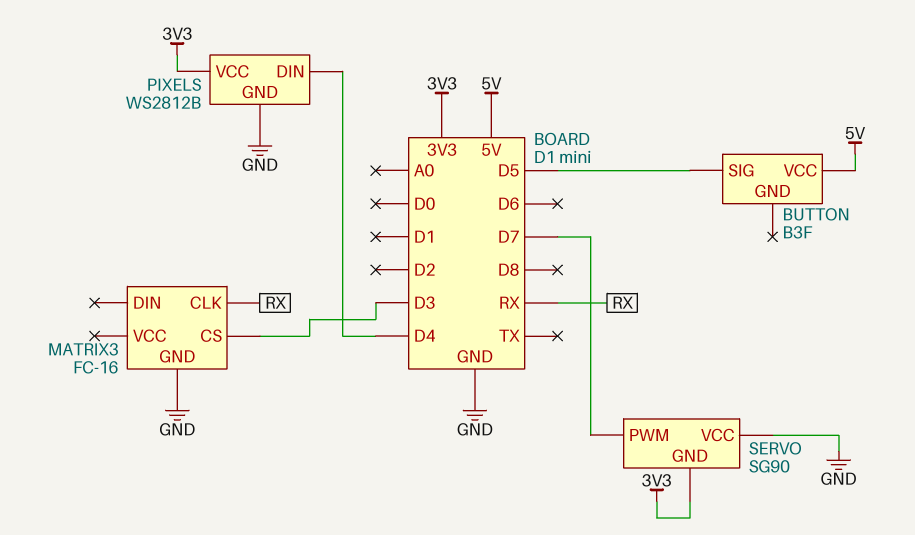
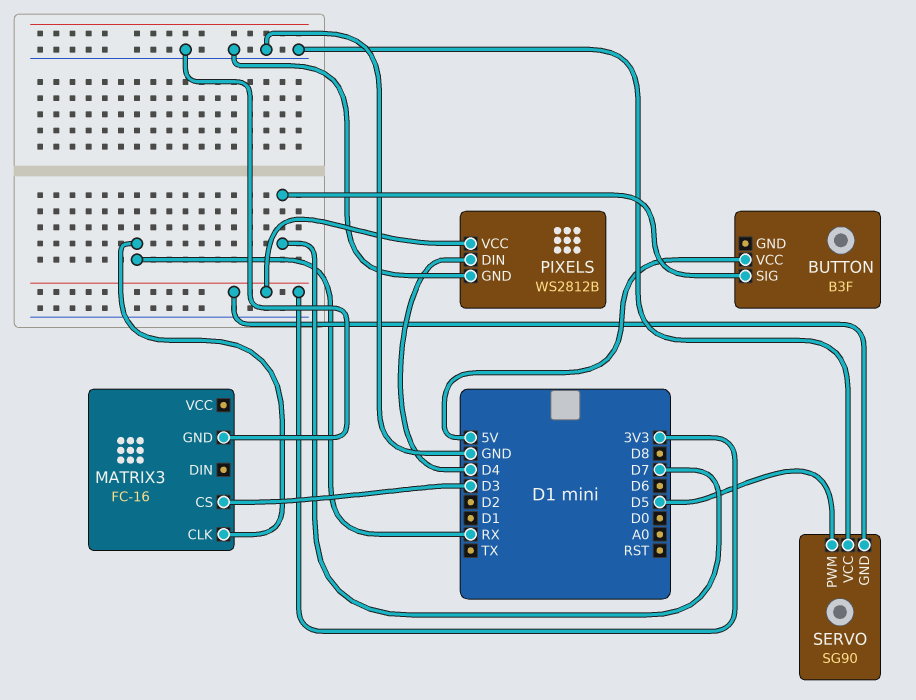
BUTTON pin SIG: D5 -> D7
SERVO pin PWM: D7 -> D5

